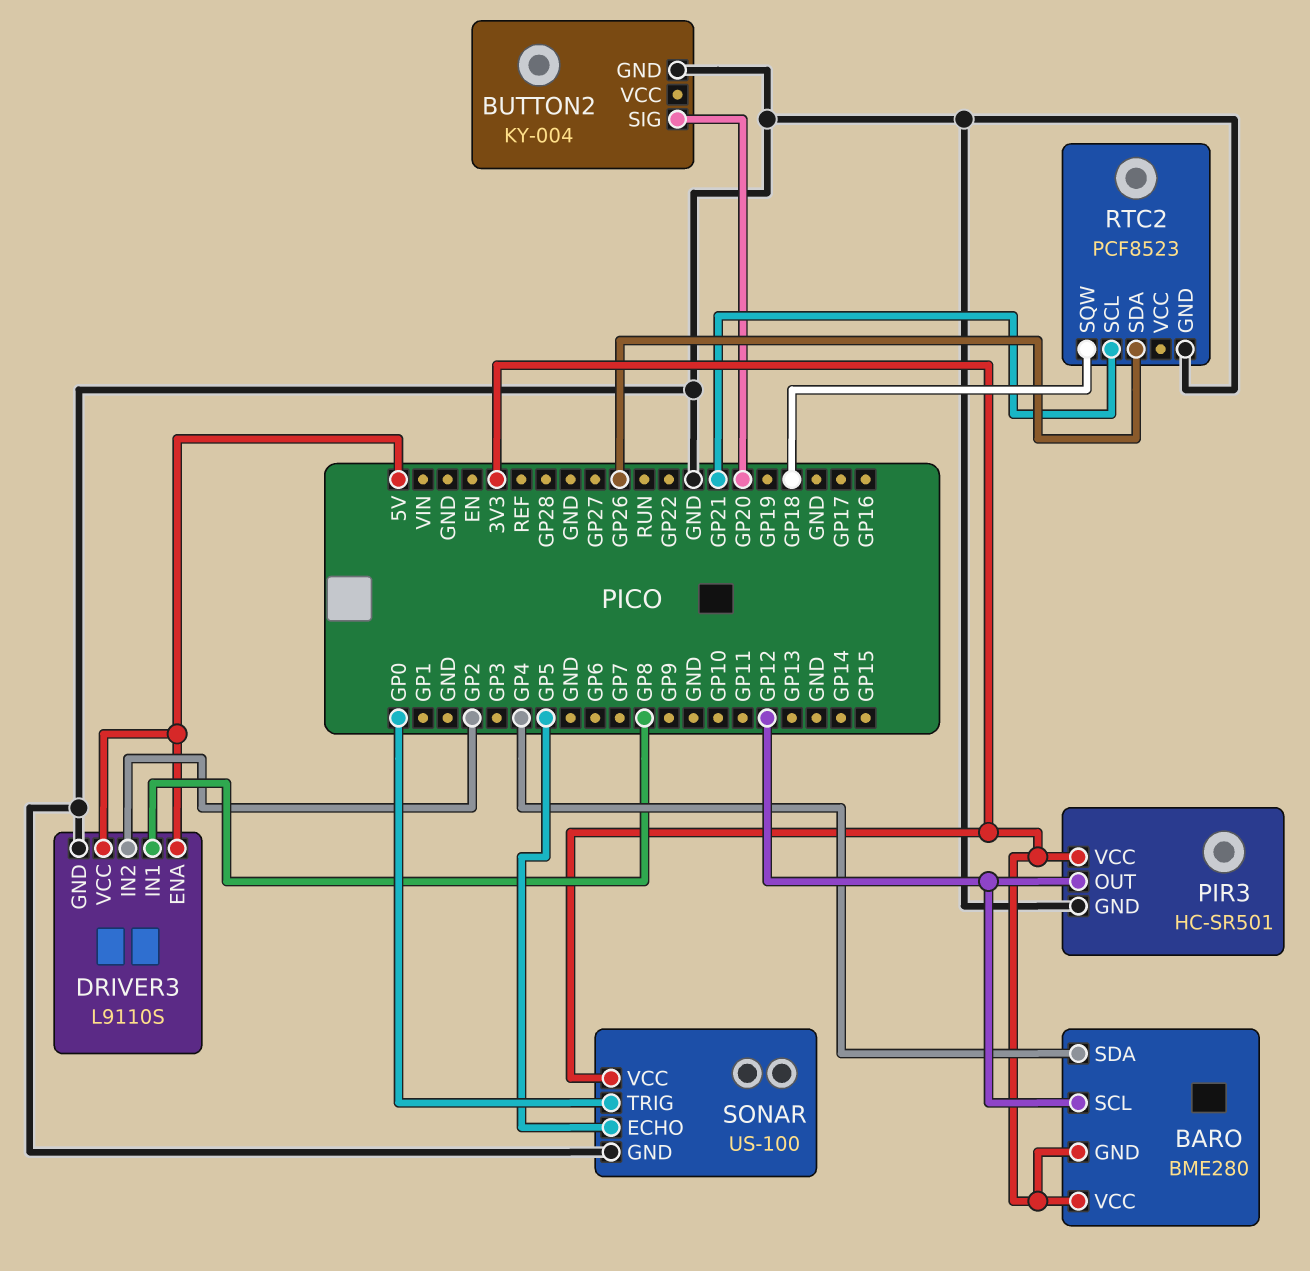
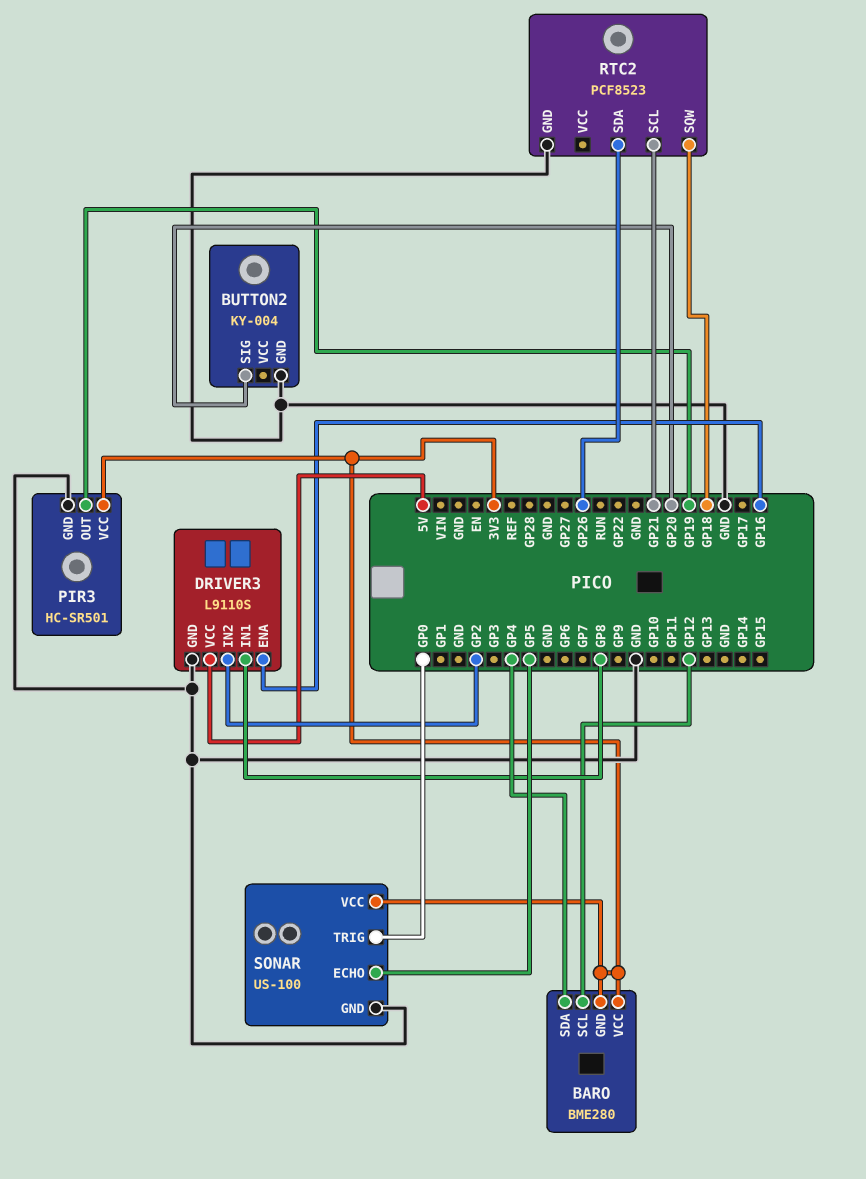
DRIVER3 pin ENA: 5V -> GP16
PIR3 pin OUT: GP12 -> GP19

